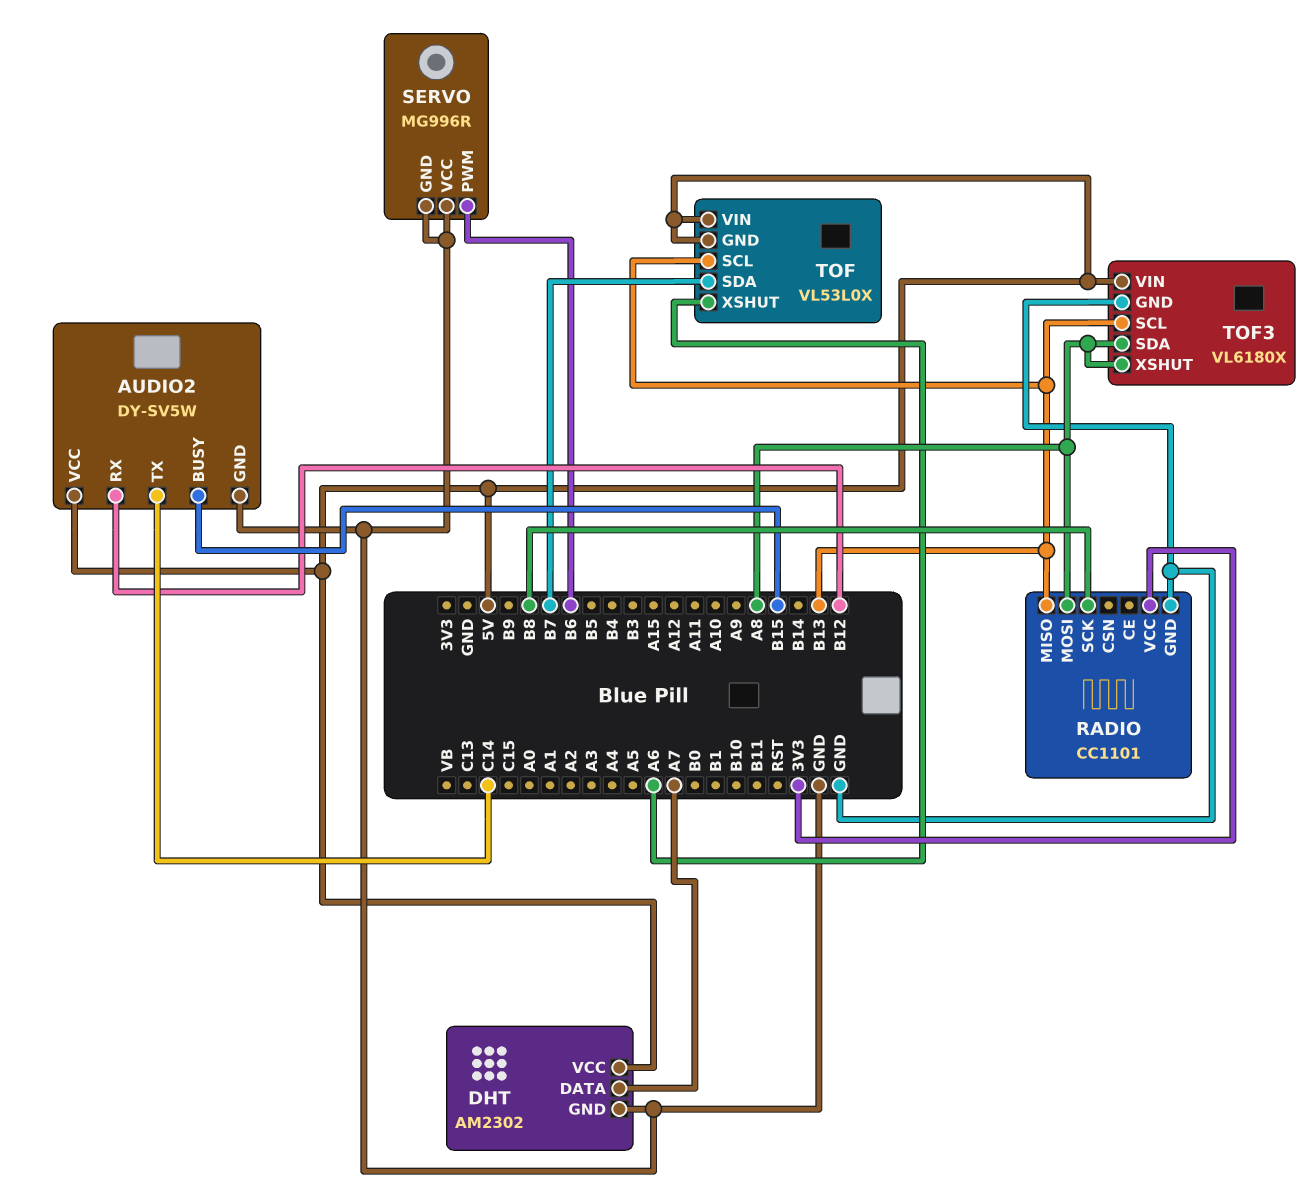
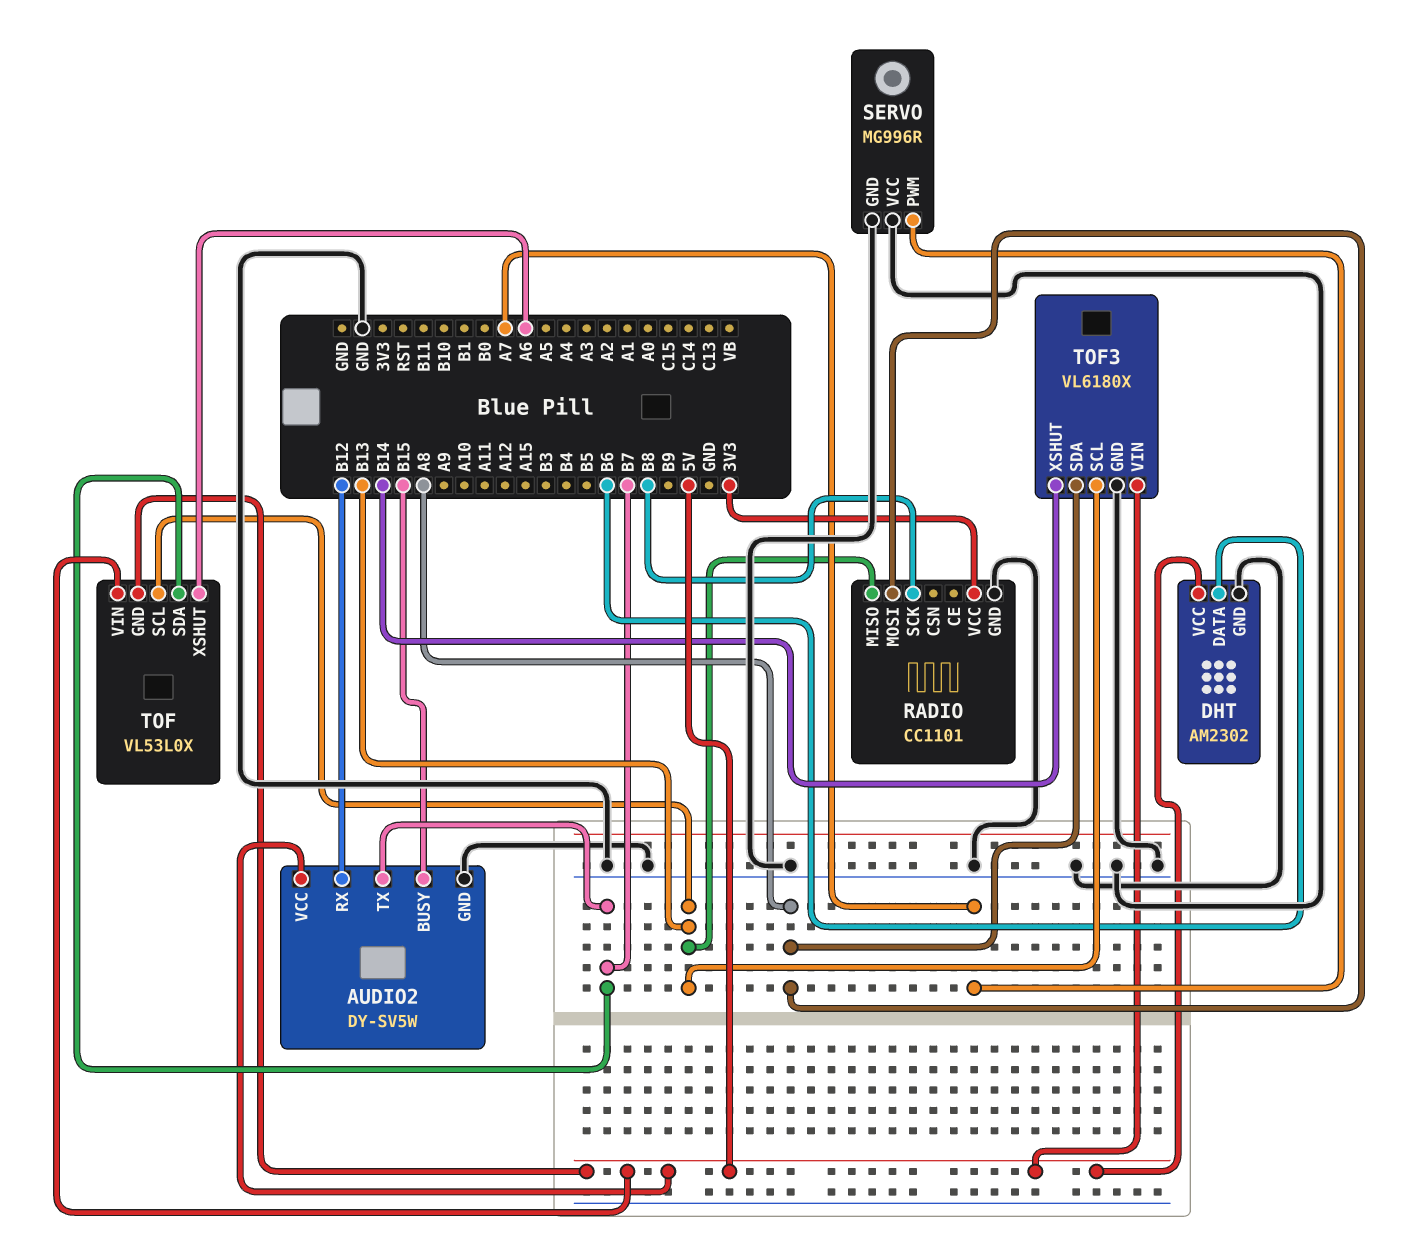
AUDIO2 pin TX: C14 -> B7
DHT pin DATA: A7 -> B6
SERVO pin PWM: B6 -> A7
TOF3 pin XSHUT: A8 -> B14

